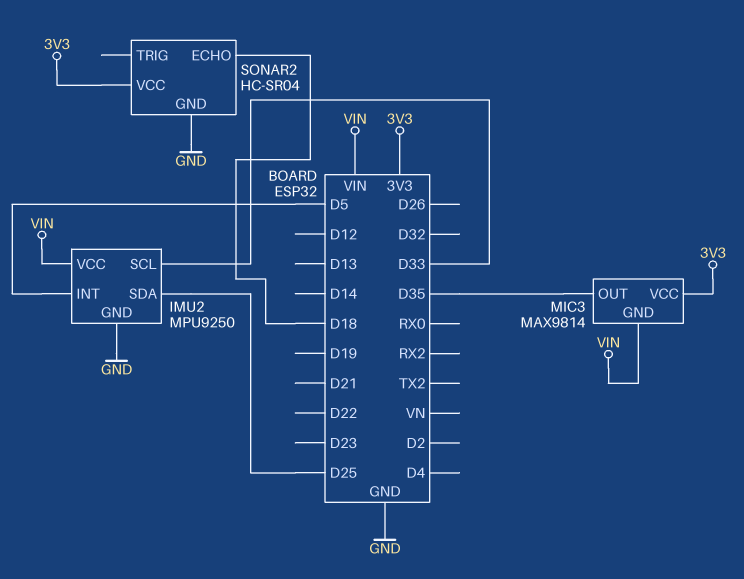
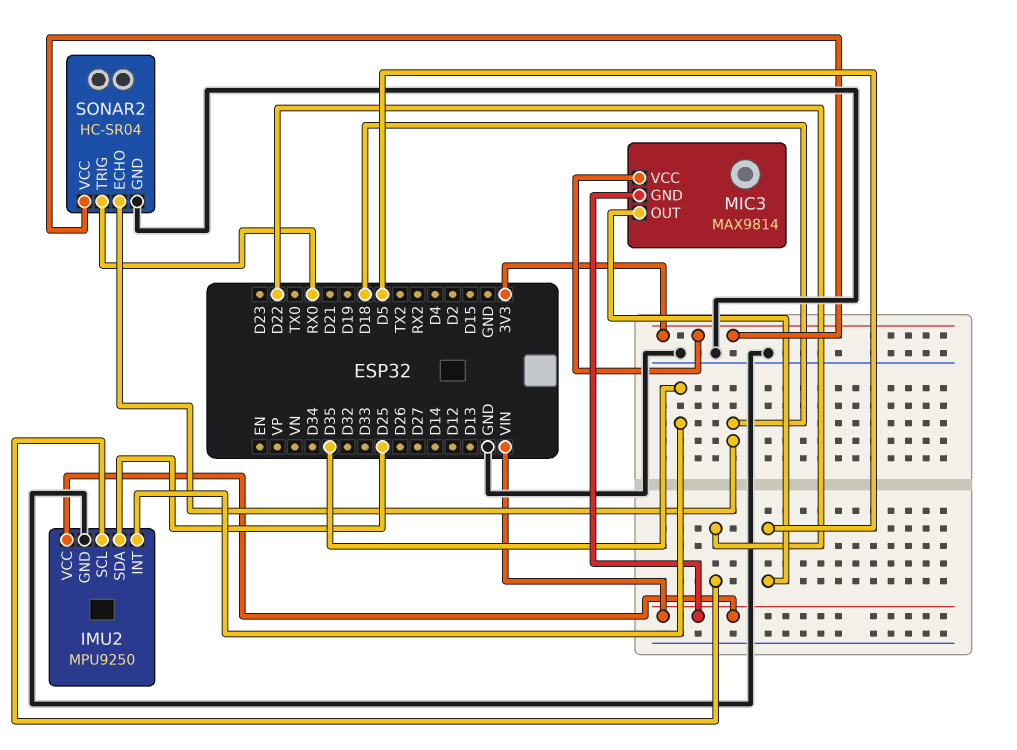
IMU2 pin INT: D5 -> D35
IMU2 pin SCL: D33 -> D22
MIC3 pin OUT: D35 -> D5
SONAR2 pin TRIG: none -> RX0

